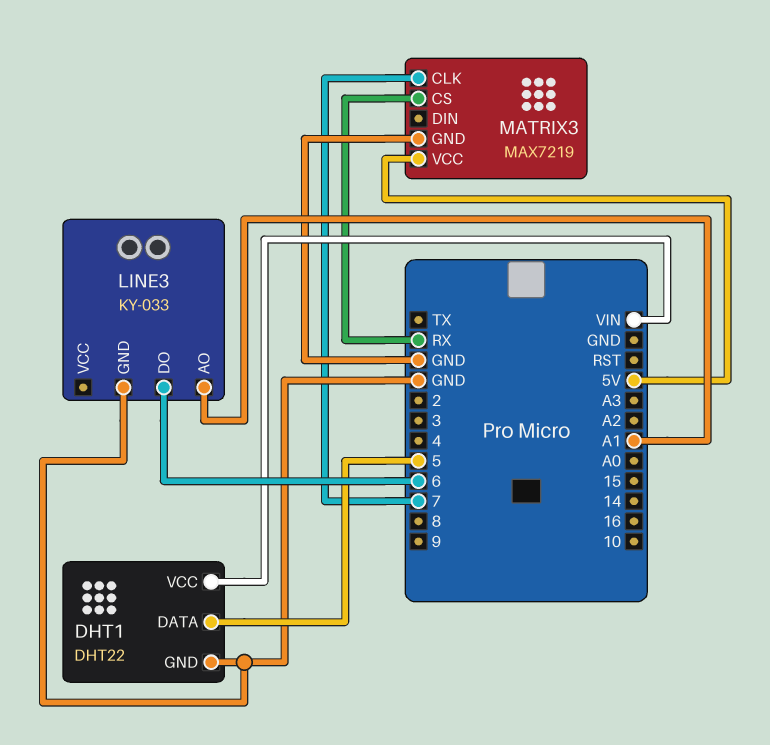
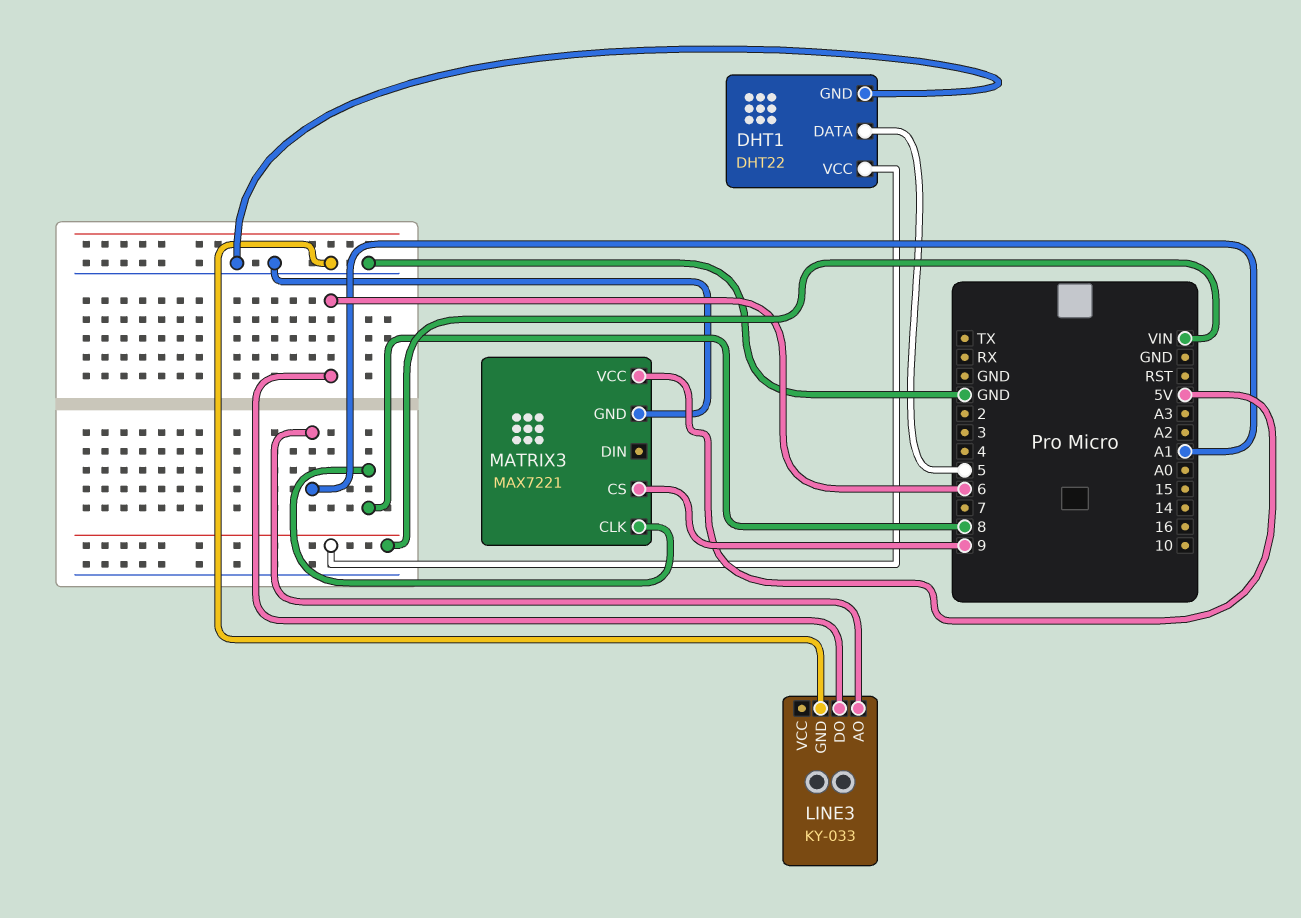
MATRIX3: MAX7219 -> MAX7221
MATRIX3 pin CLK: 7 -> 8
MATRIX3 pin CS: RX -> 9

